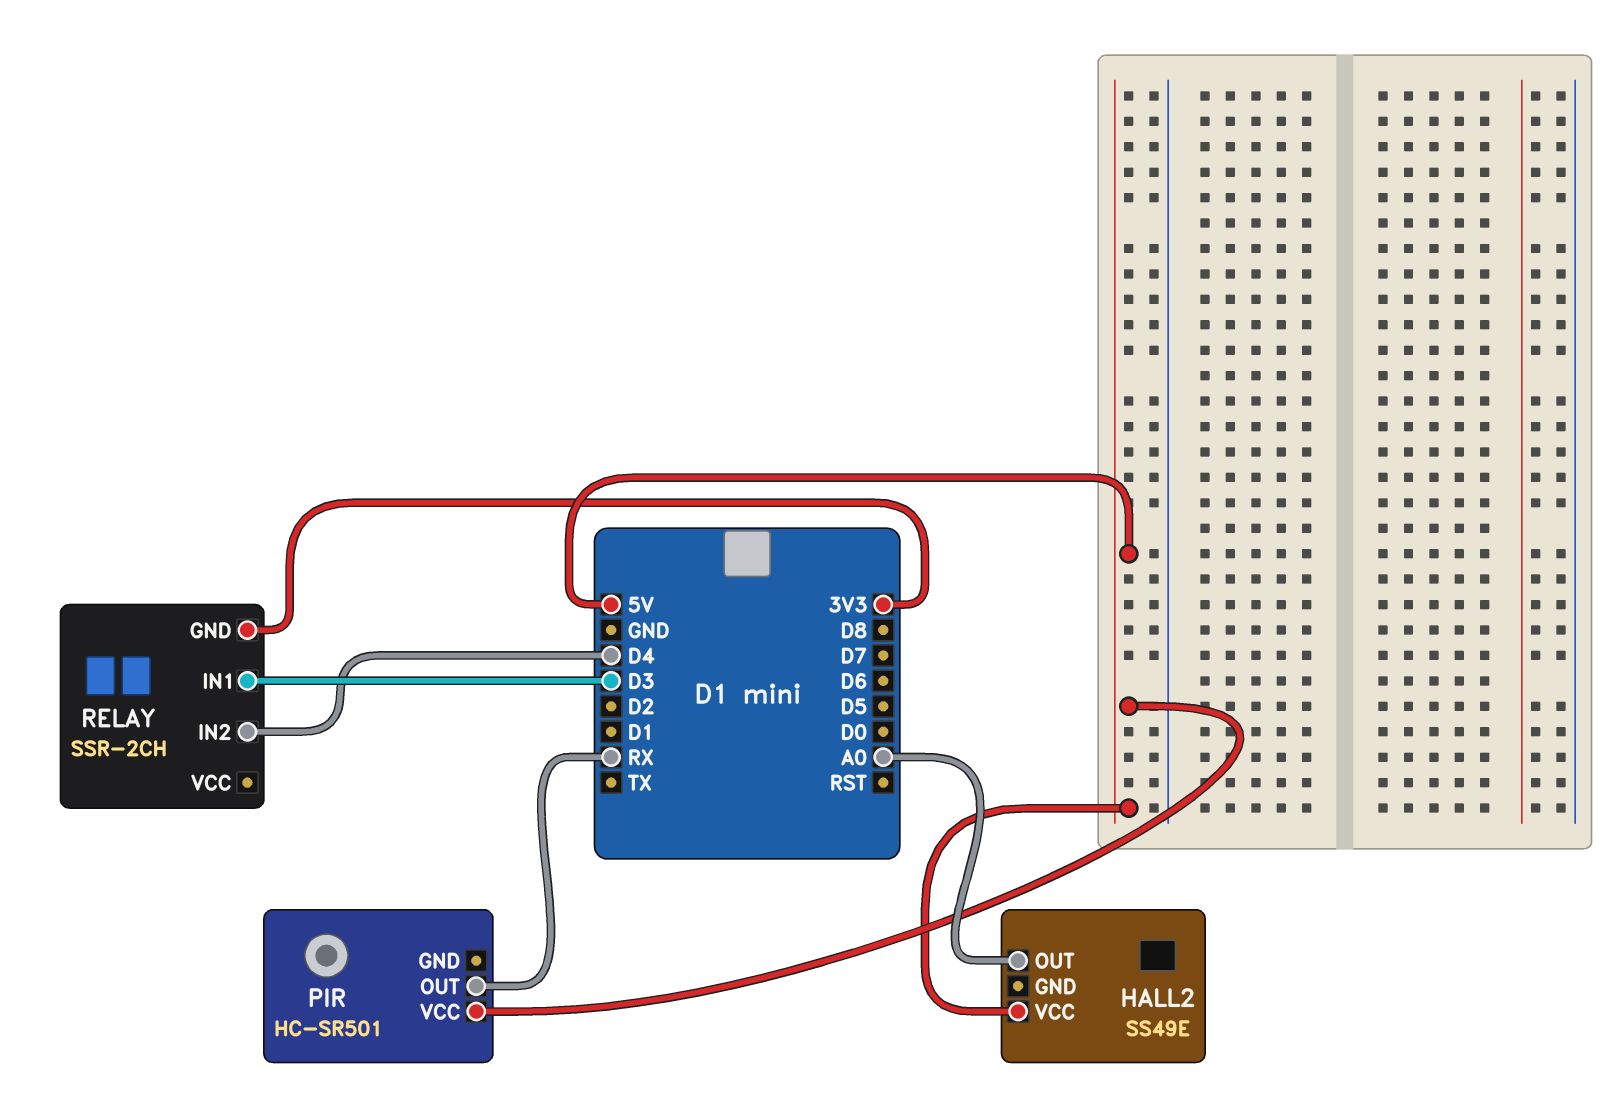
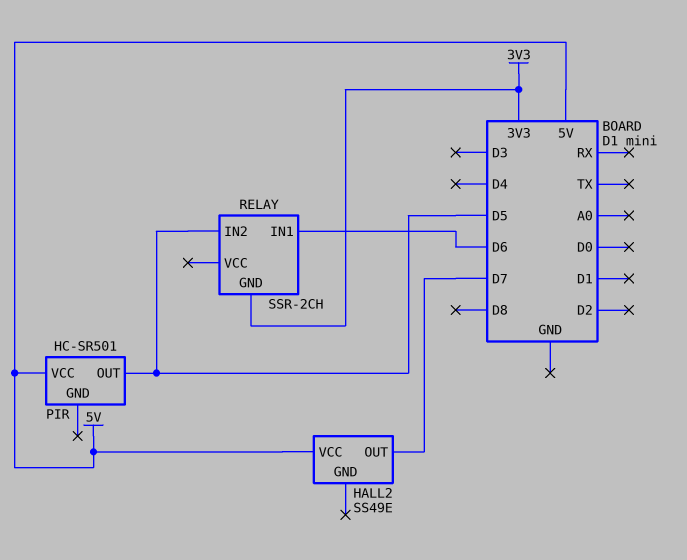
HALL2 pin OUT: A0 -> D7
PIR pin OUT: RX -> D5
RELAY pin IN1: D3 -> D6
RELAY pin IN2: D4 -> D5

